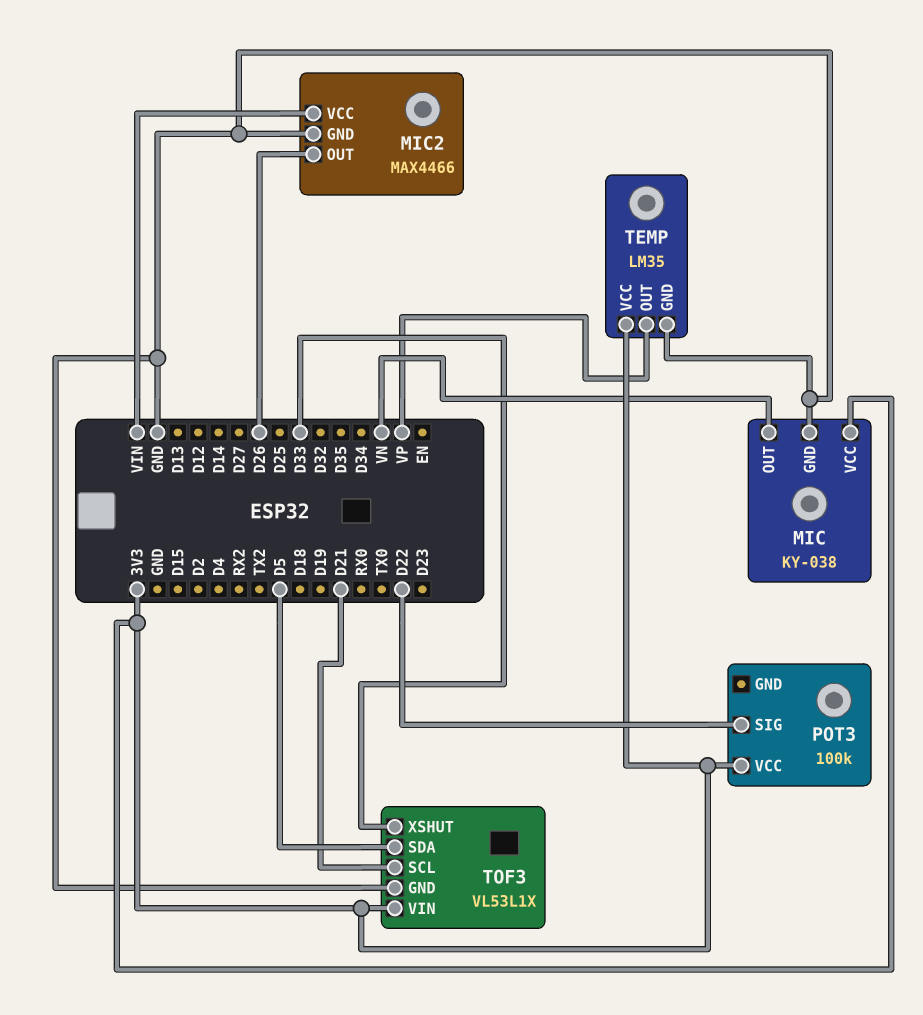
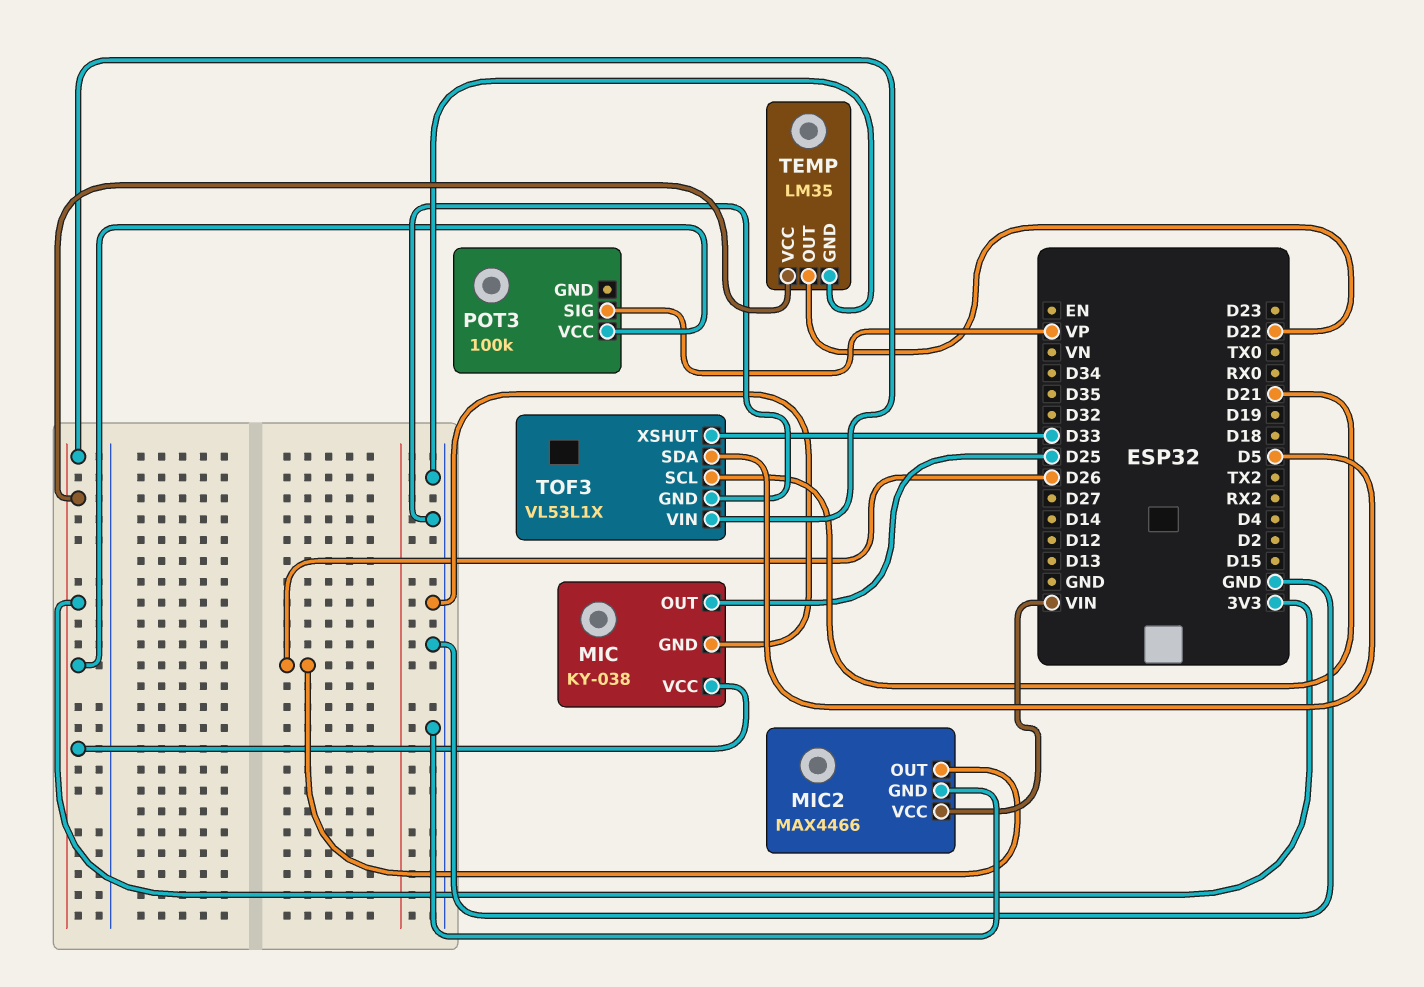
MIC pin OUT: VN -> D25
POT3 pin SIG: D22 -> VP
TEMP pin OUT: VP -> D22

